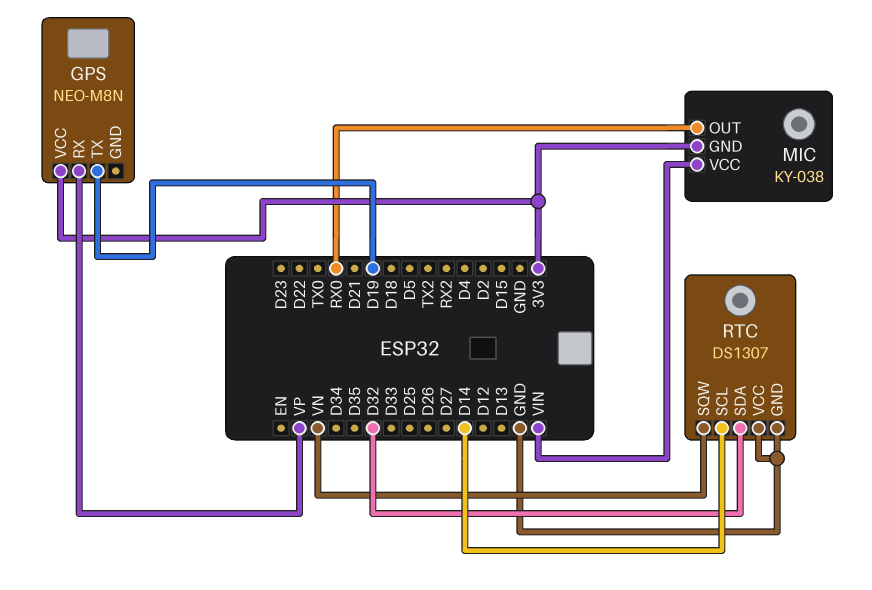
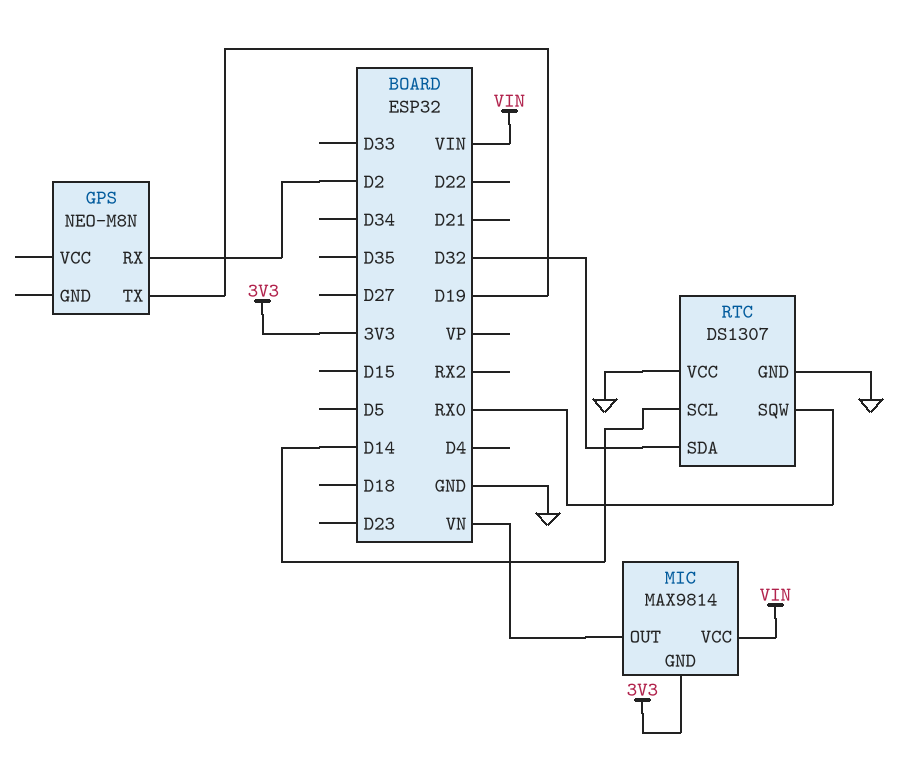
GPS pin RX: VP -> D2
GPS pin VCC: 3V3 -> none
MIC: KY-038 -> MAX9814
MIC pin OUT: RX0 -> VN
RTC pin SQW: VN -> RX0

